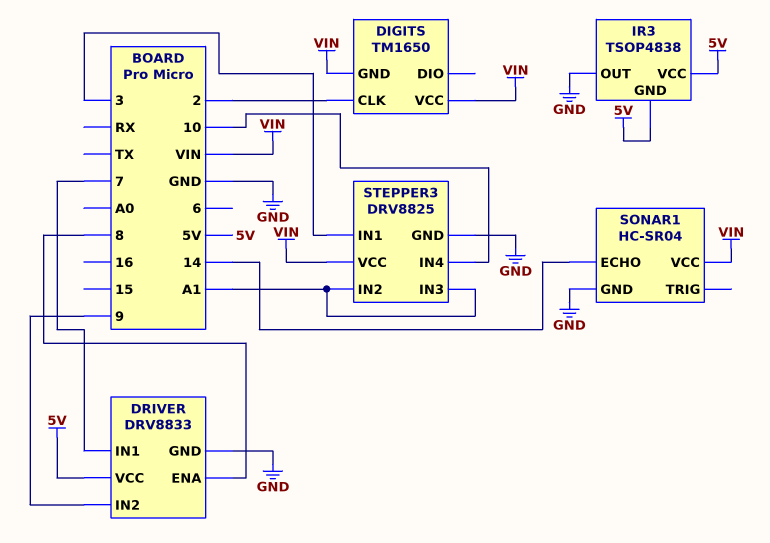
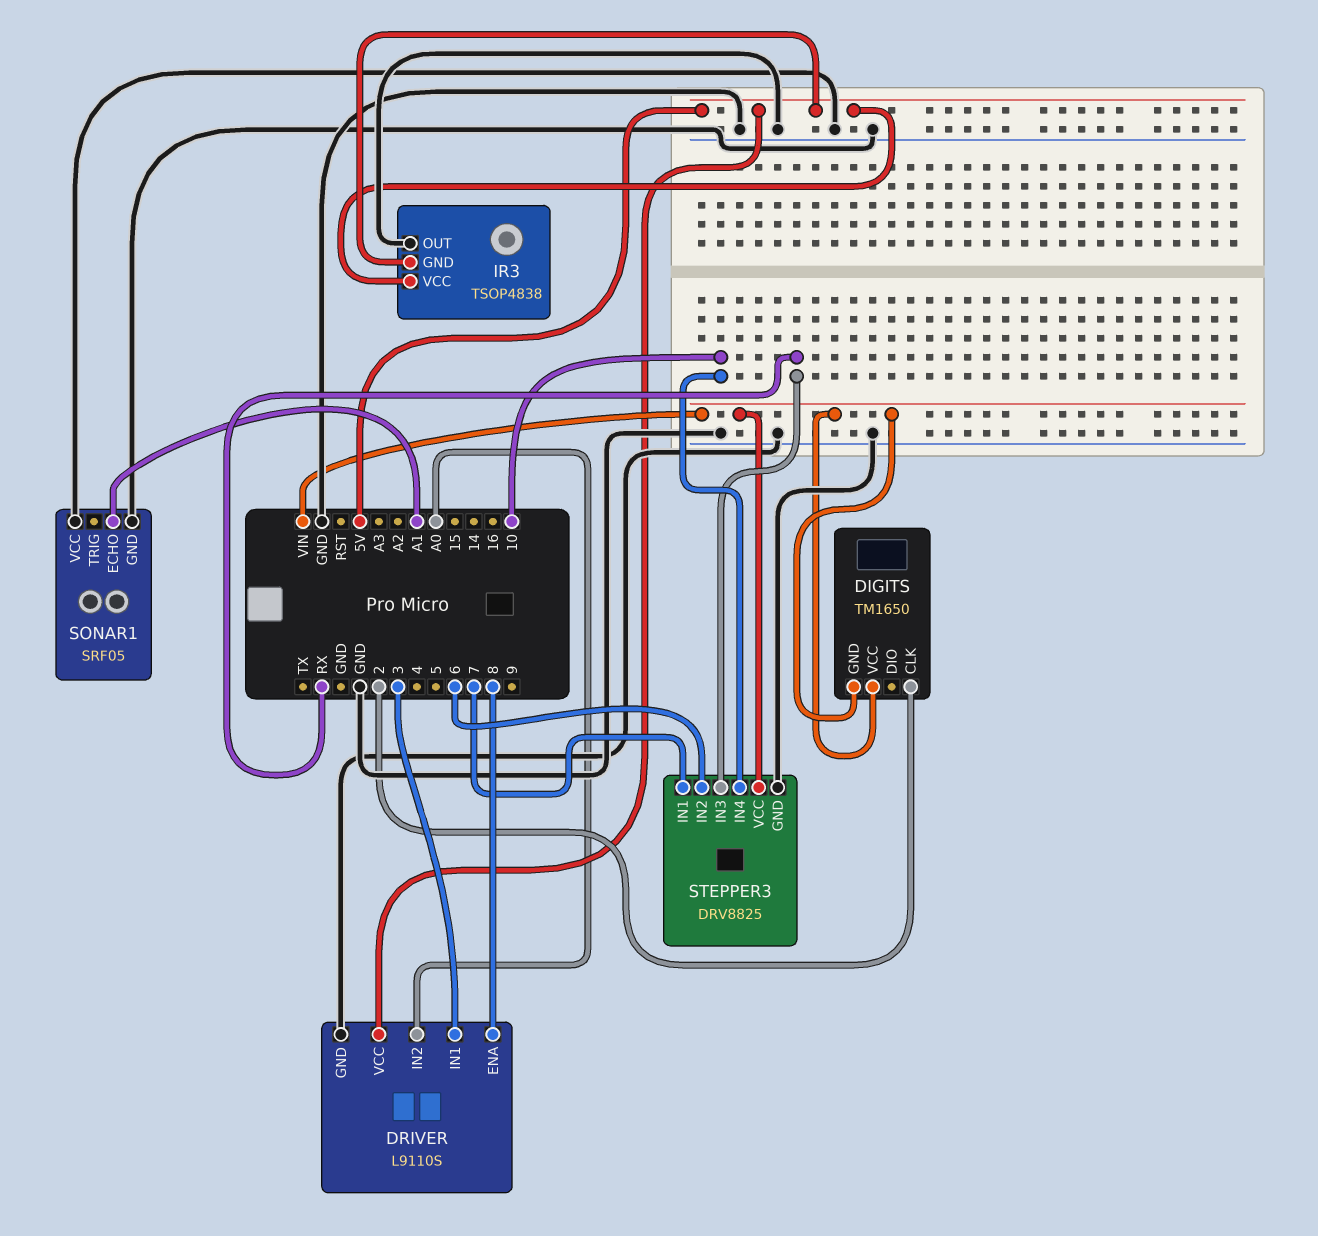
DRIVER: DRV8833 -> L9110S
DRIVER pin IN1: 7 -> 3
DRIVER pin IN2: 9 -> A0
SONAR1: HC-SR04 -> SRF05
SONAR1 pin ECHO: 14 -> A1
SONAR1 pin VCC: VIN -> GND
STEPPER3 pin IN1: 3 -> 7
STEPPER3 pin IN2: A1 -> 6
STEPPER3 pin IN3: A1 -> RX

